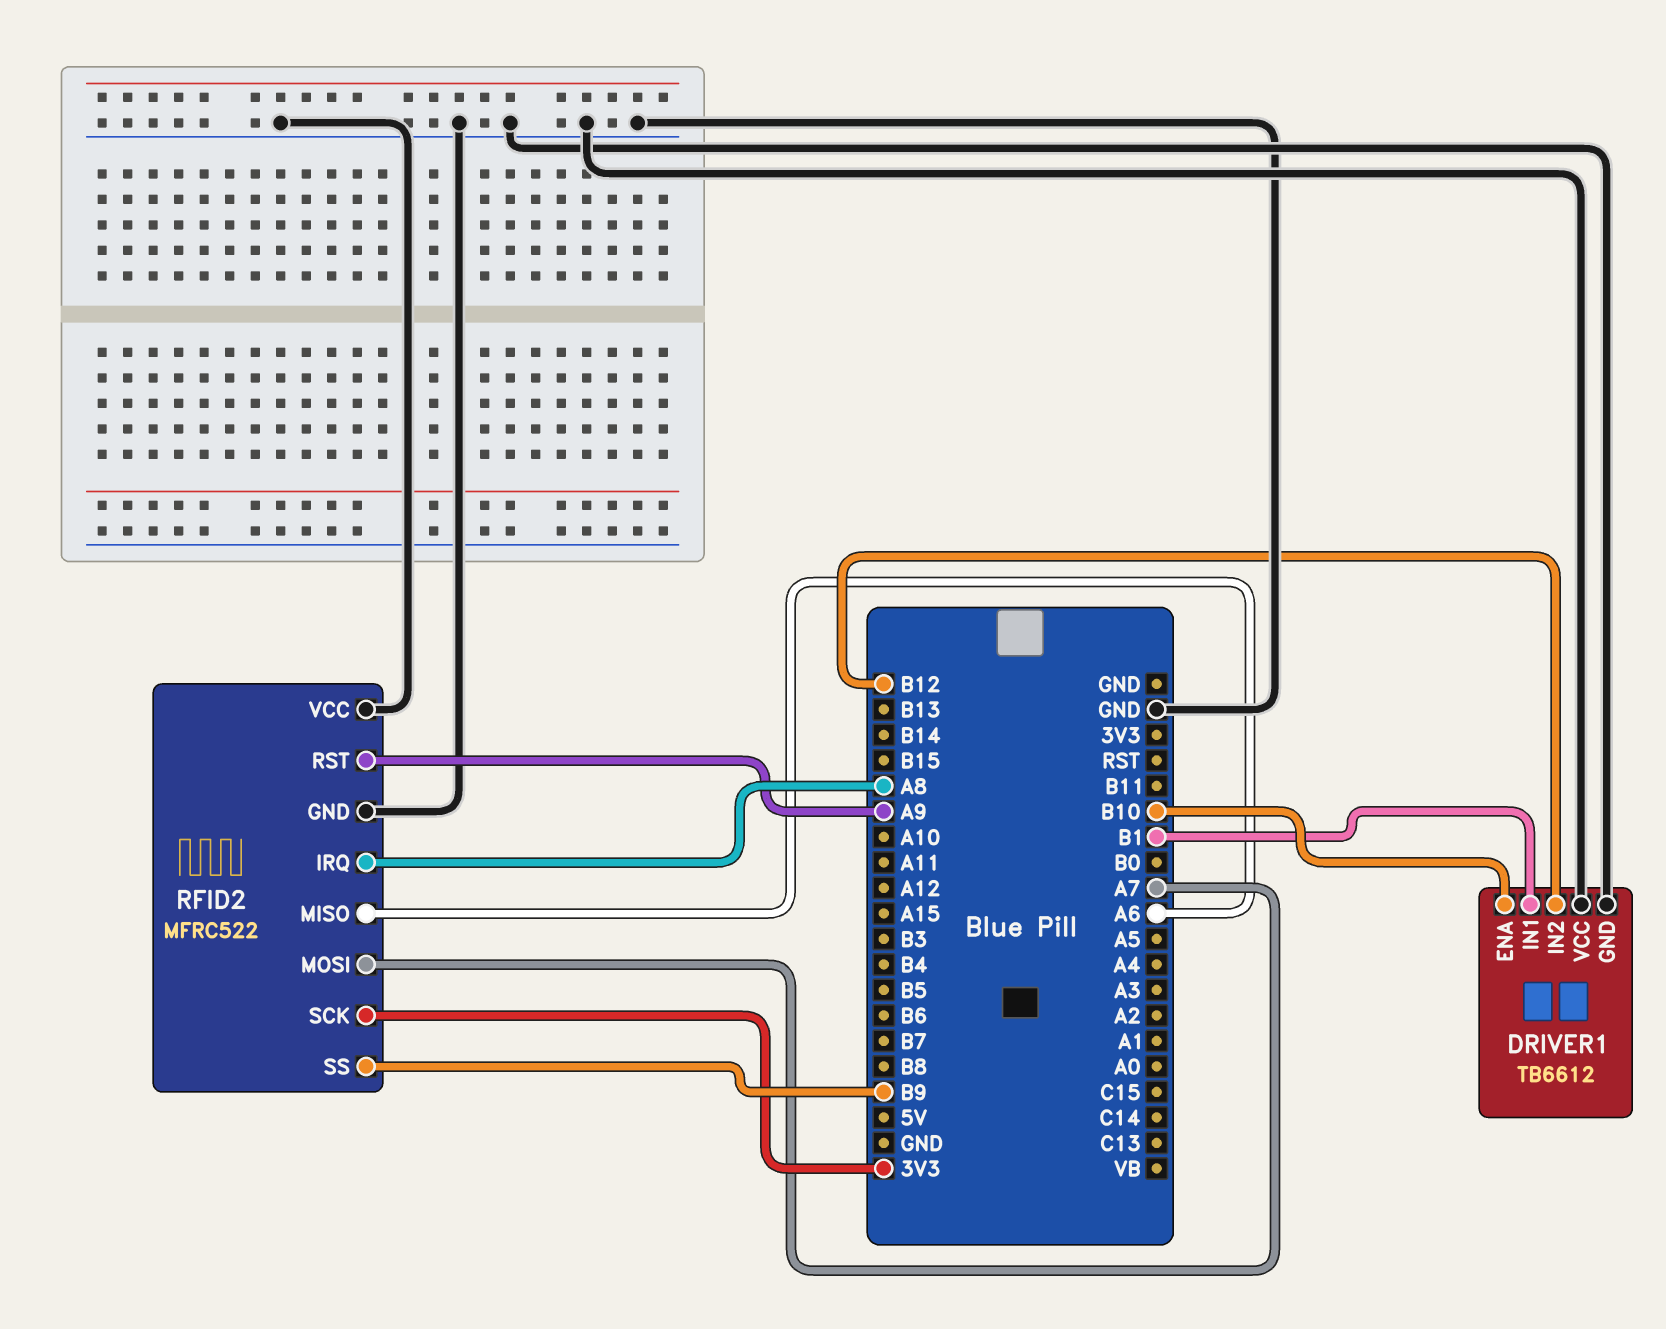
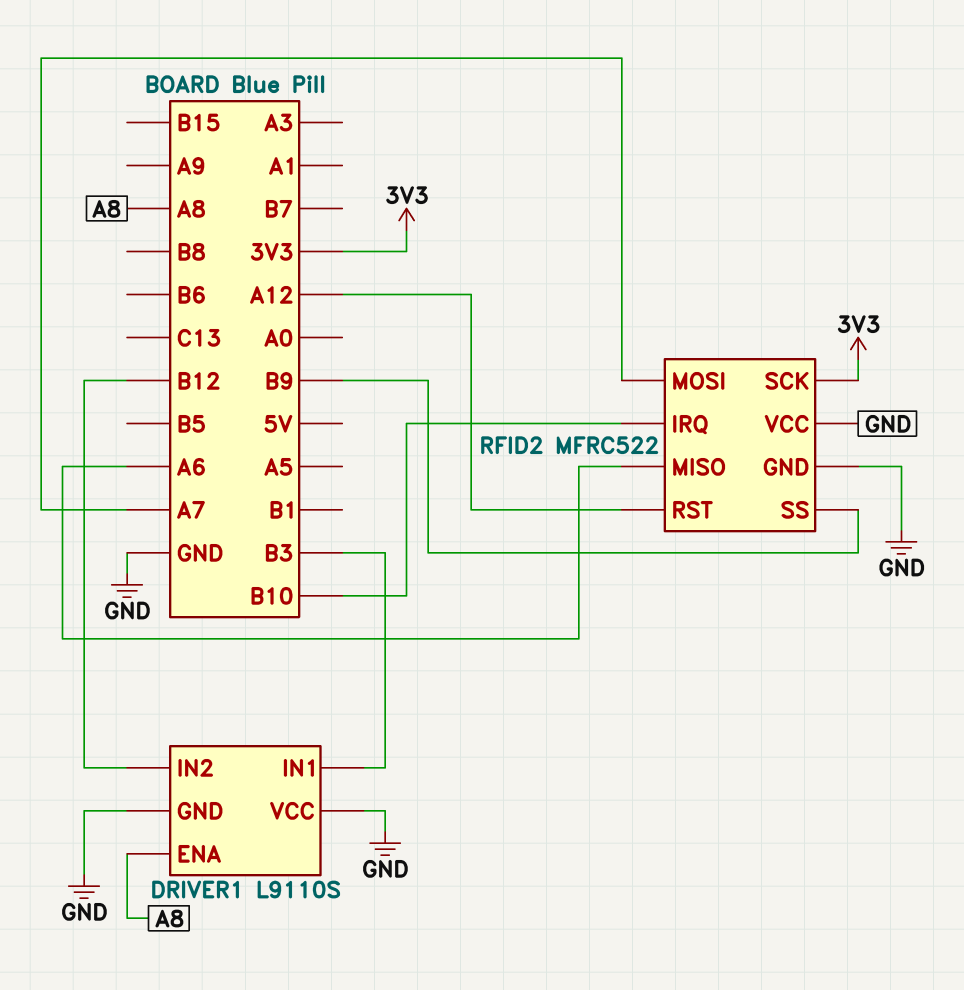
DRIVER1: TB6612 -> L9110S
DRIVER1 pin ENA: B10 -> A8
DRIVER1 pin IN1: B1 -> B3
RFID2 pin IRQ: A8 -> B10
RFID2 pin RST: A9 -> A12

